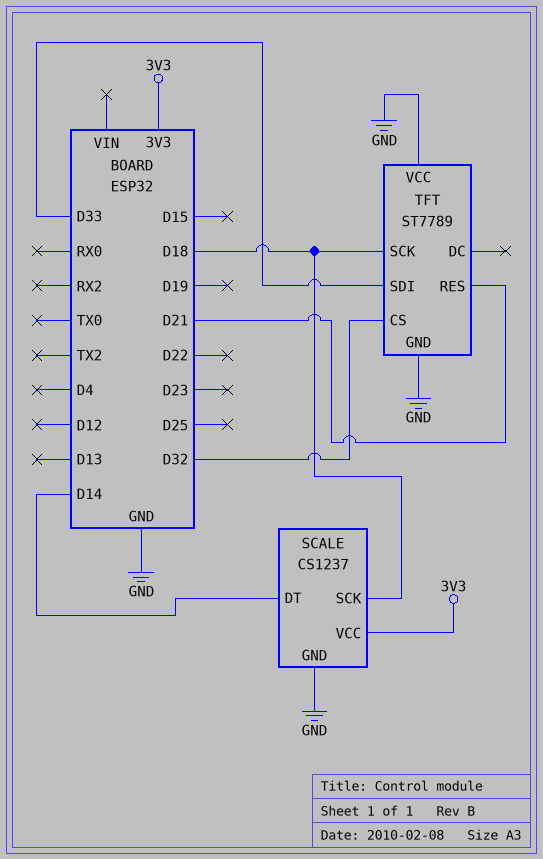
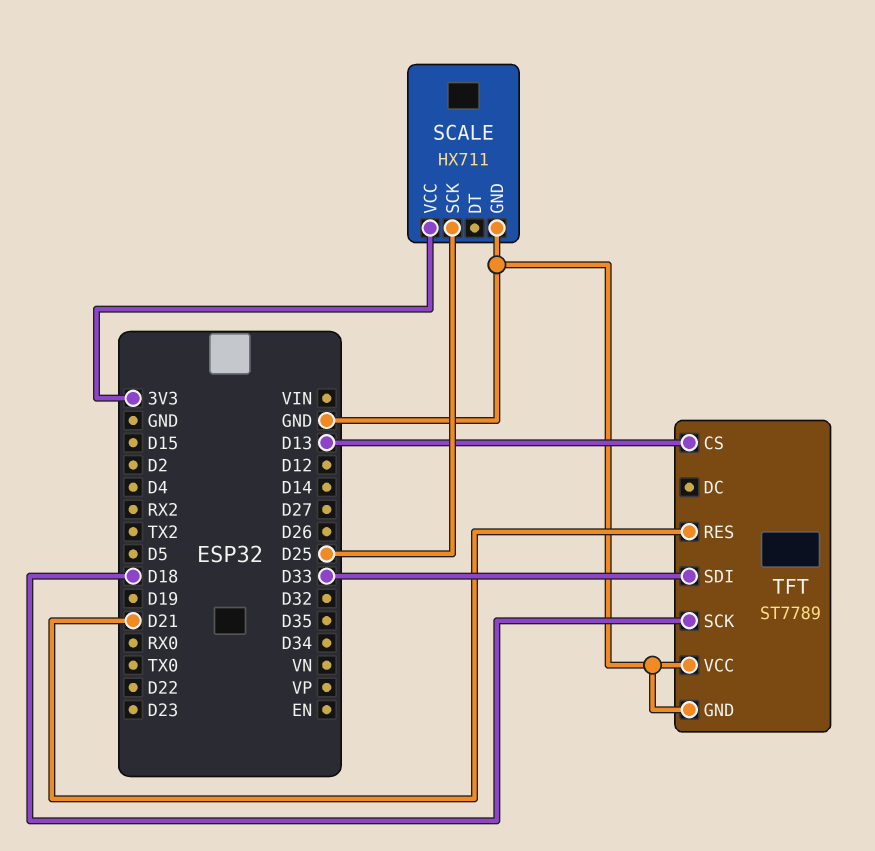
SCALE: CS1237 -> HX711
SCALE pin DT: D14 -> none
SCALE pin SCK: D18 -> D25
TFT pin CS: D32 -> D13

